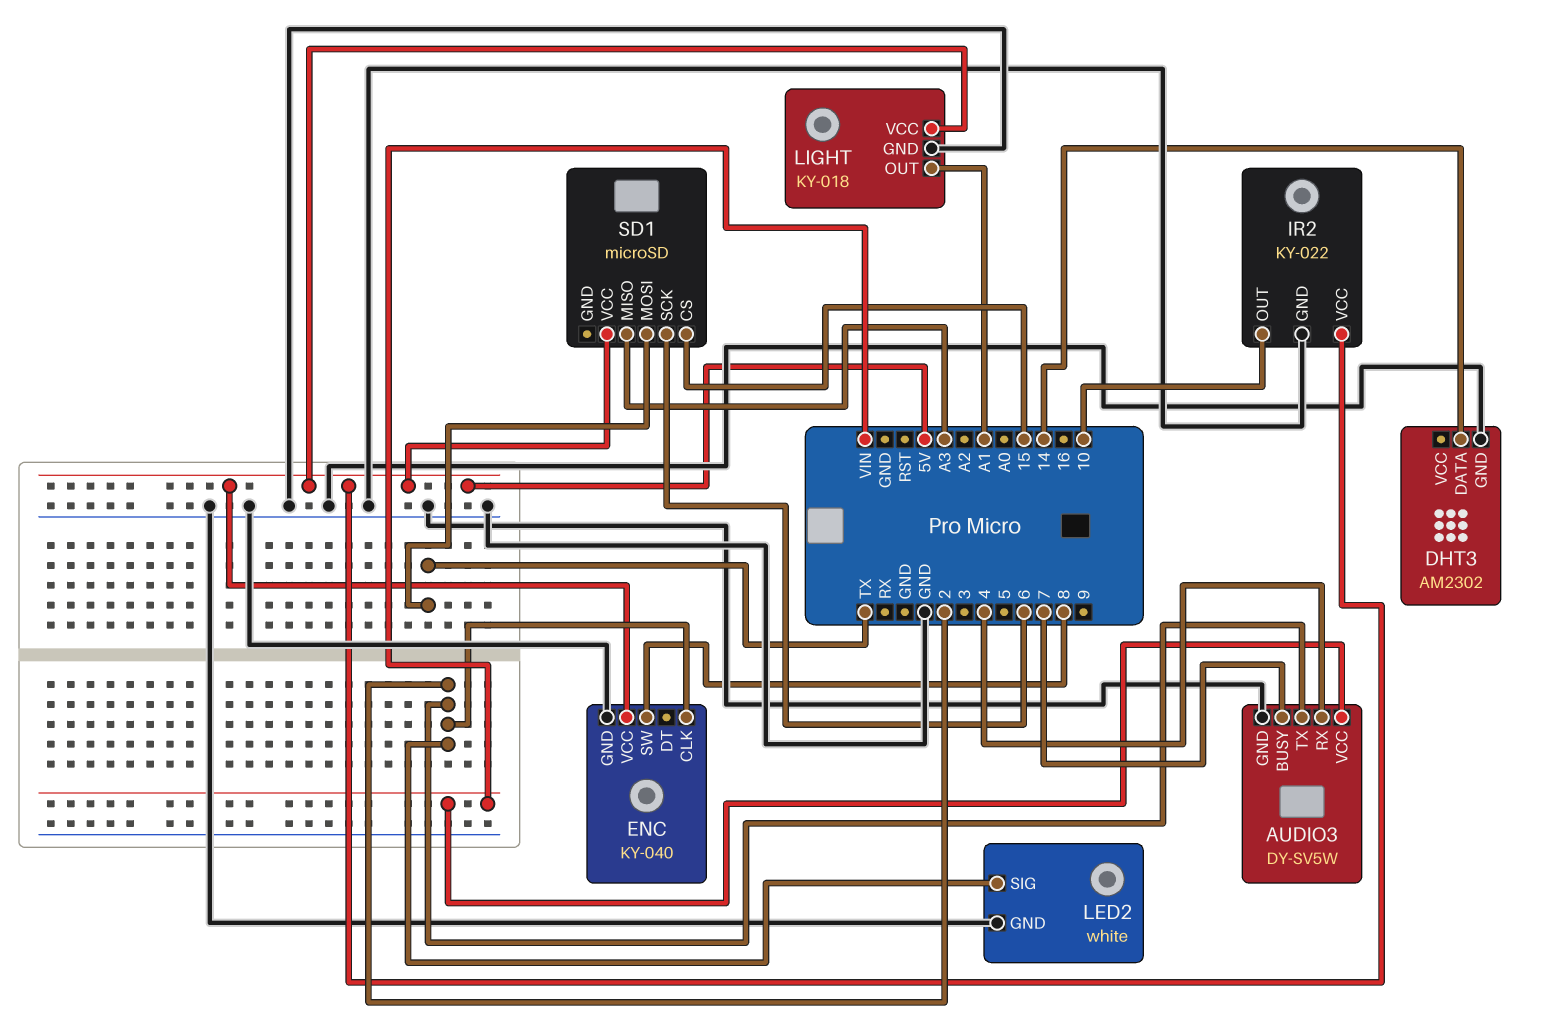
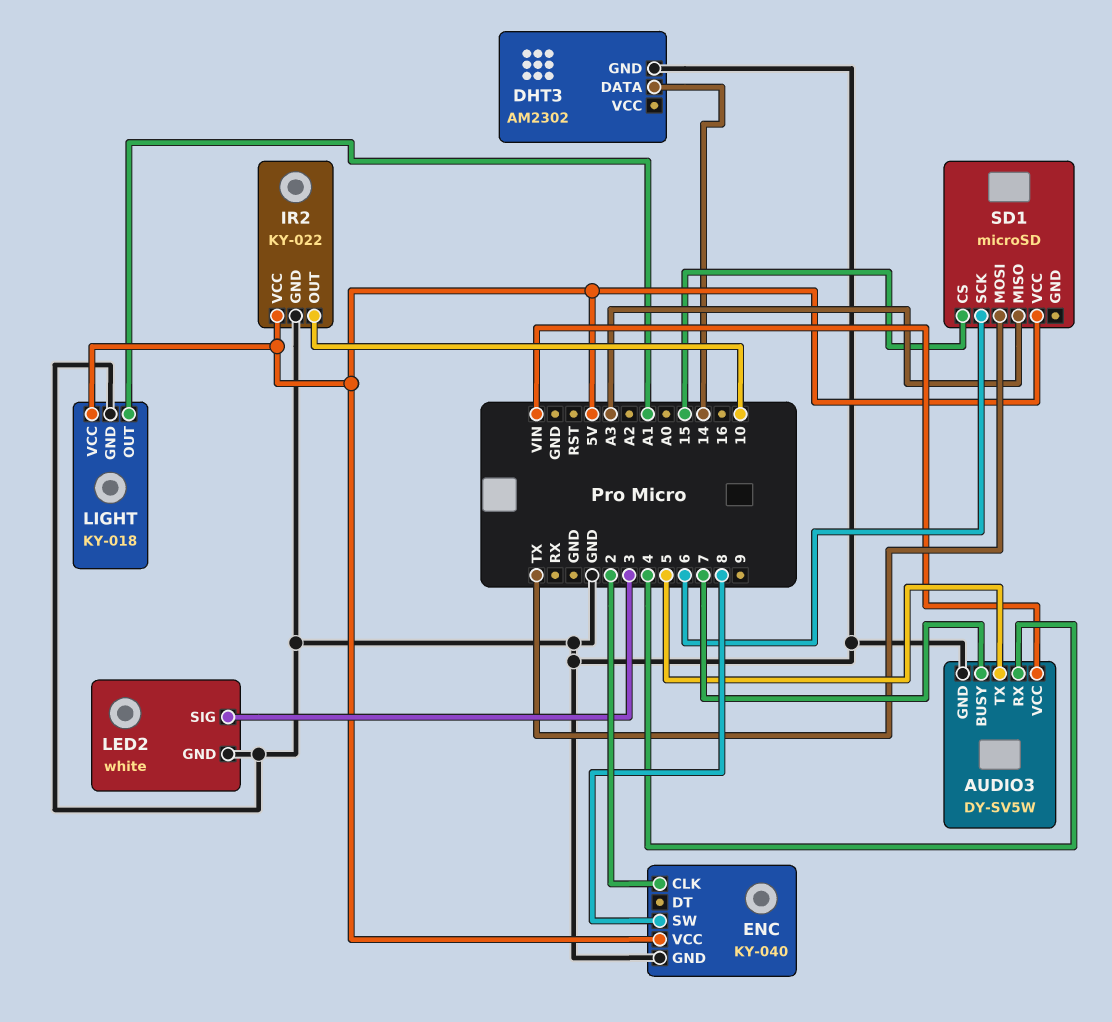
AUDIO3 pin TX: 2 -> 5
LED2 pin SIG: 2 -> 3

